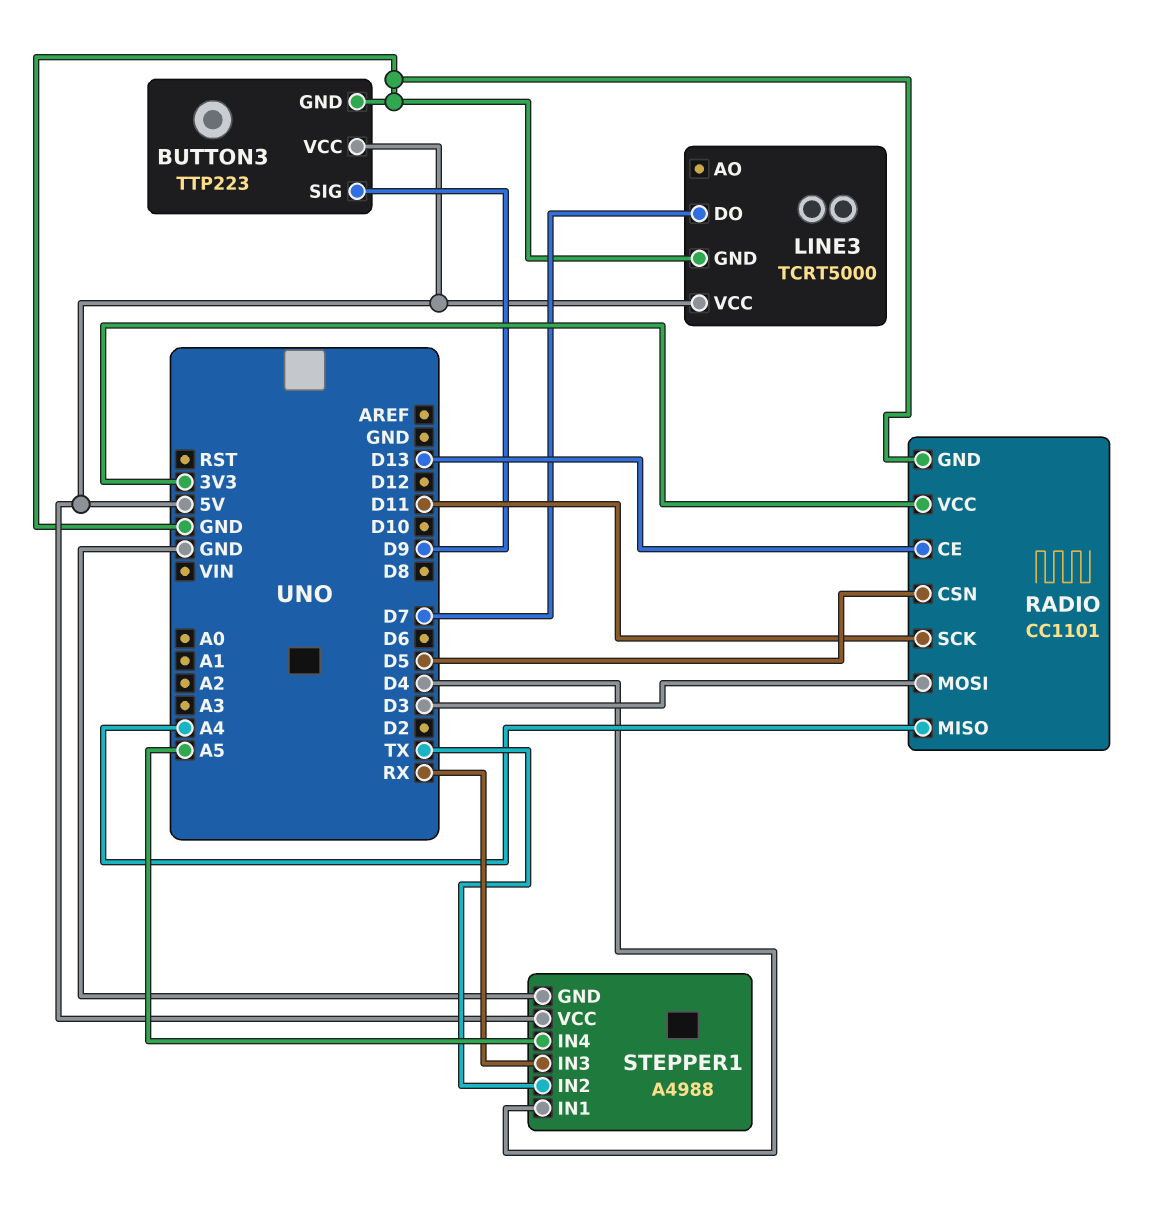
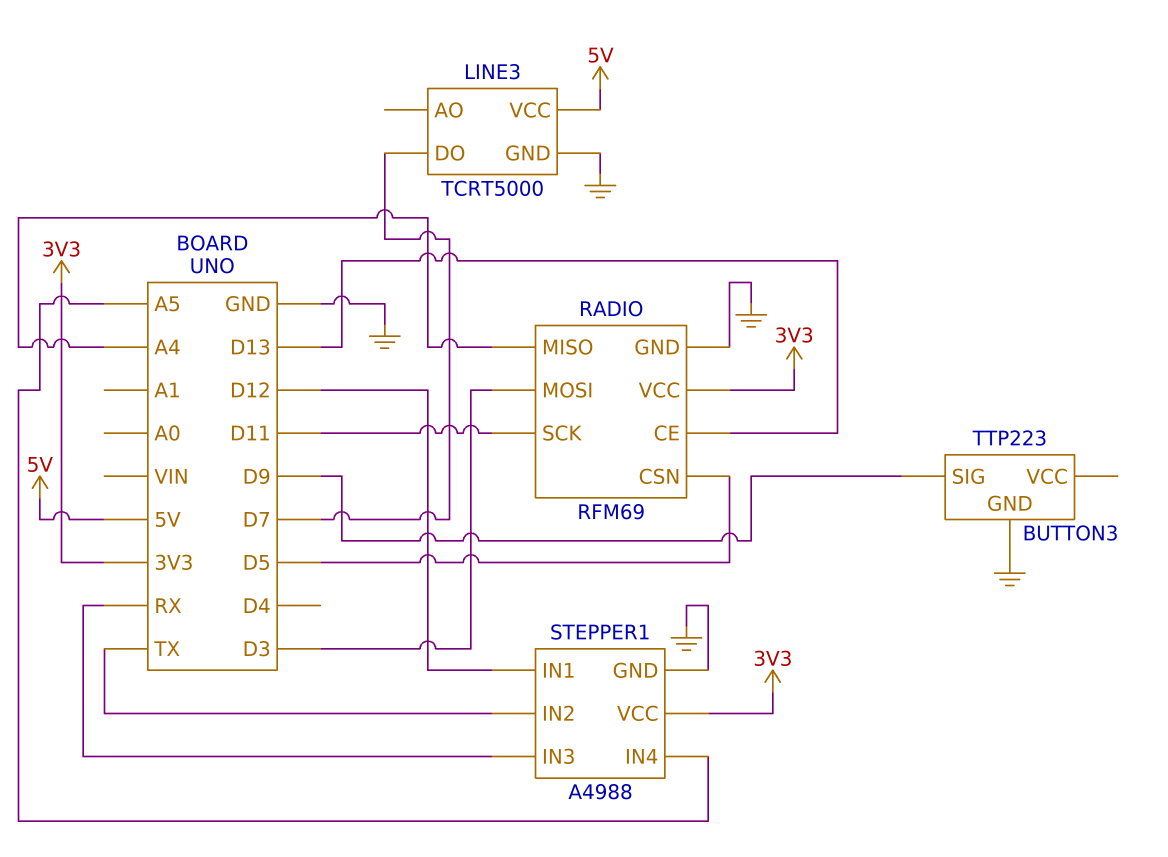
BUTTON3 pin VCC: 5V -> none
RADIO: CC1101 -> RFM69
STEPPER1 pin IN1: D4 -> D12
STEPPER1 pin VCC: 5V -> 3V3

